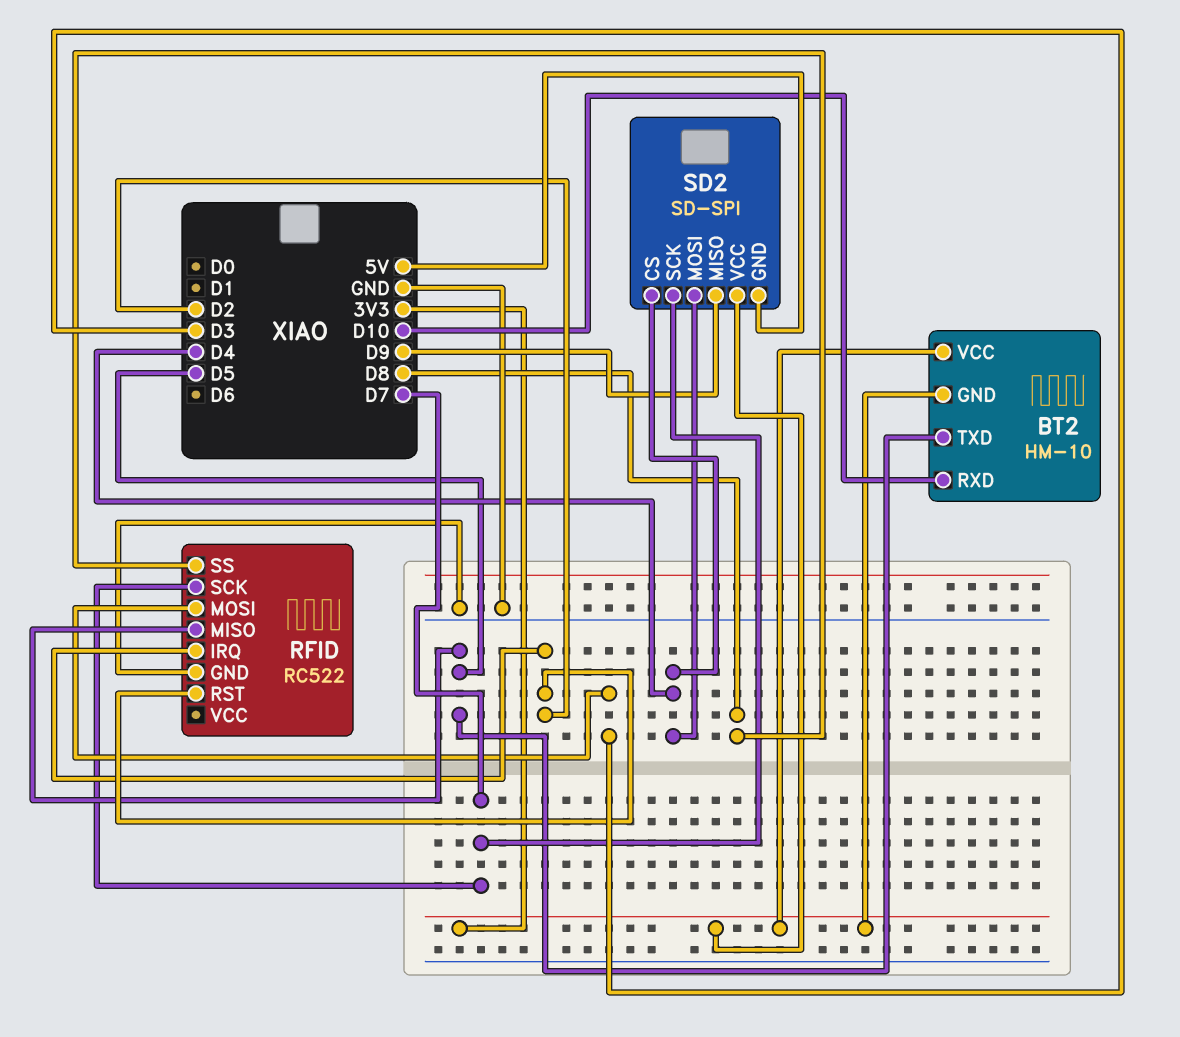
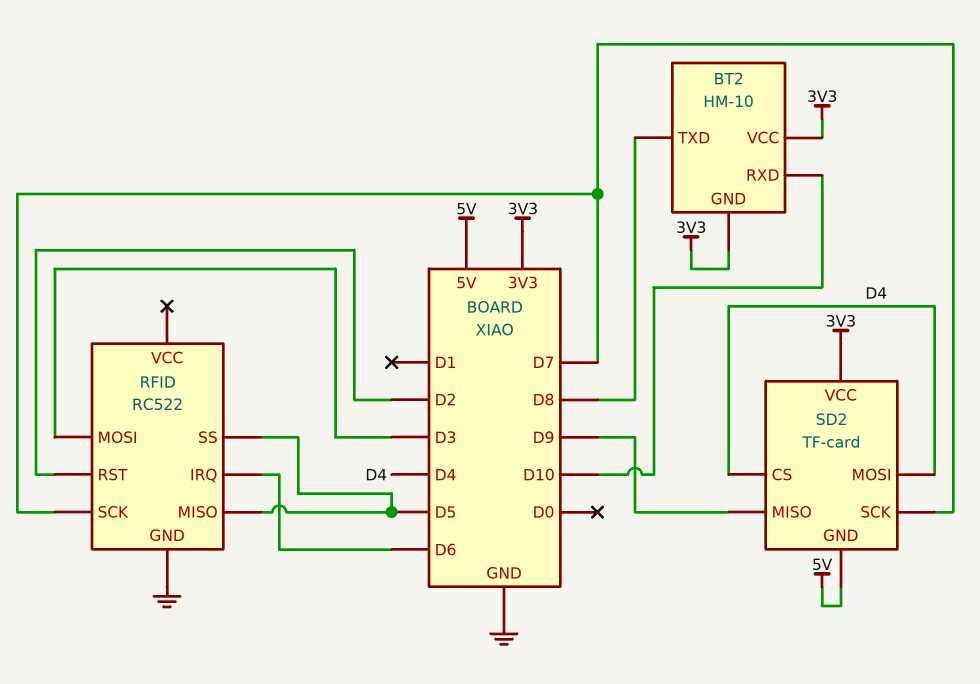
BT2 pin TXD: D5 -> D8
RFID pin IRQ: D2 -> D6
RFID pin SS: D8 -> D5
SD2: SD-SPI -> TF-card

